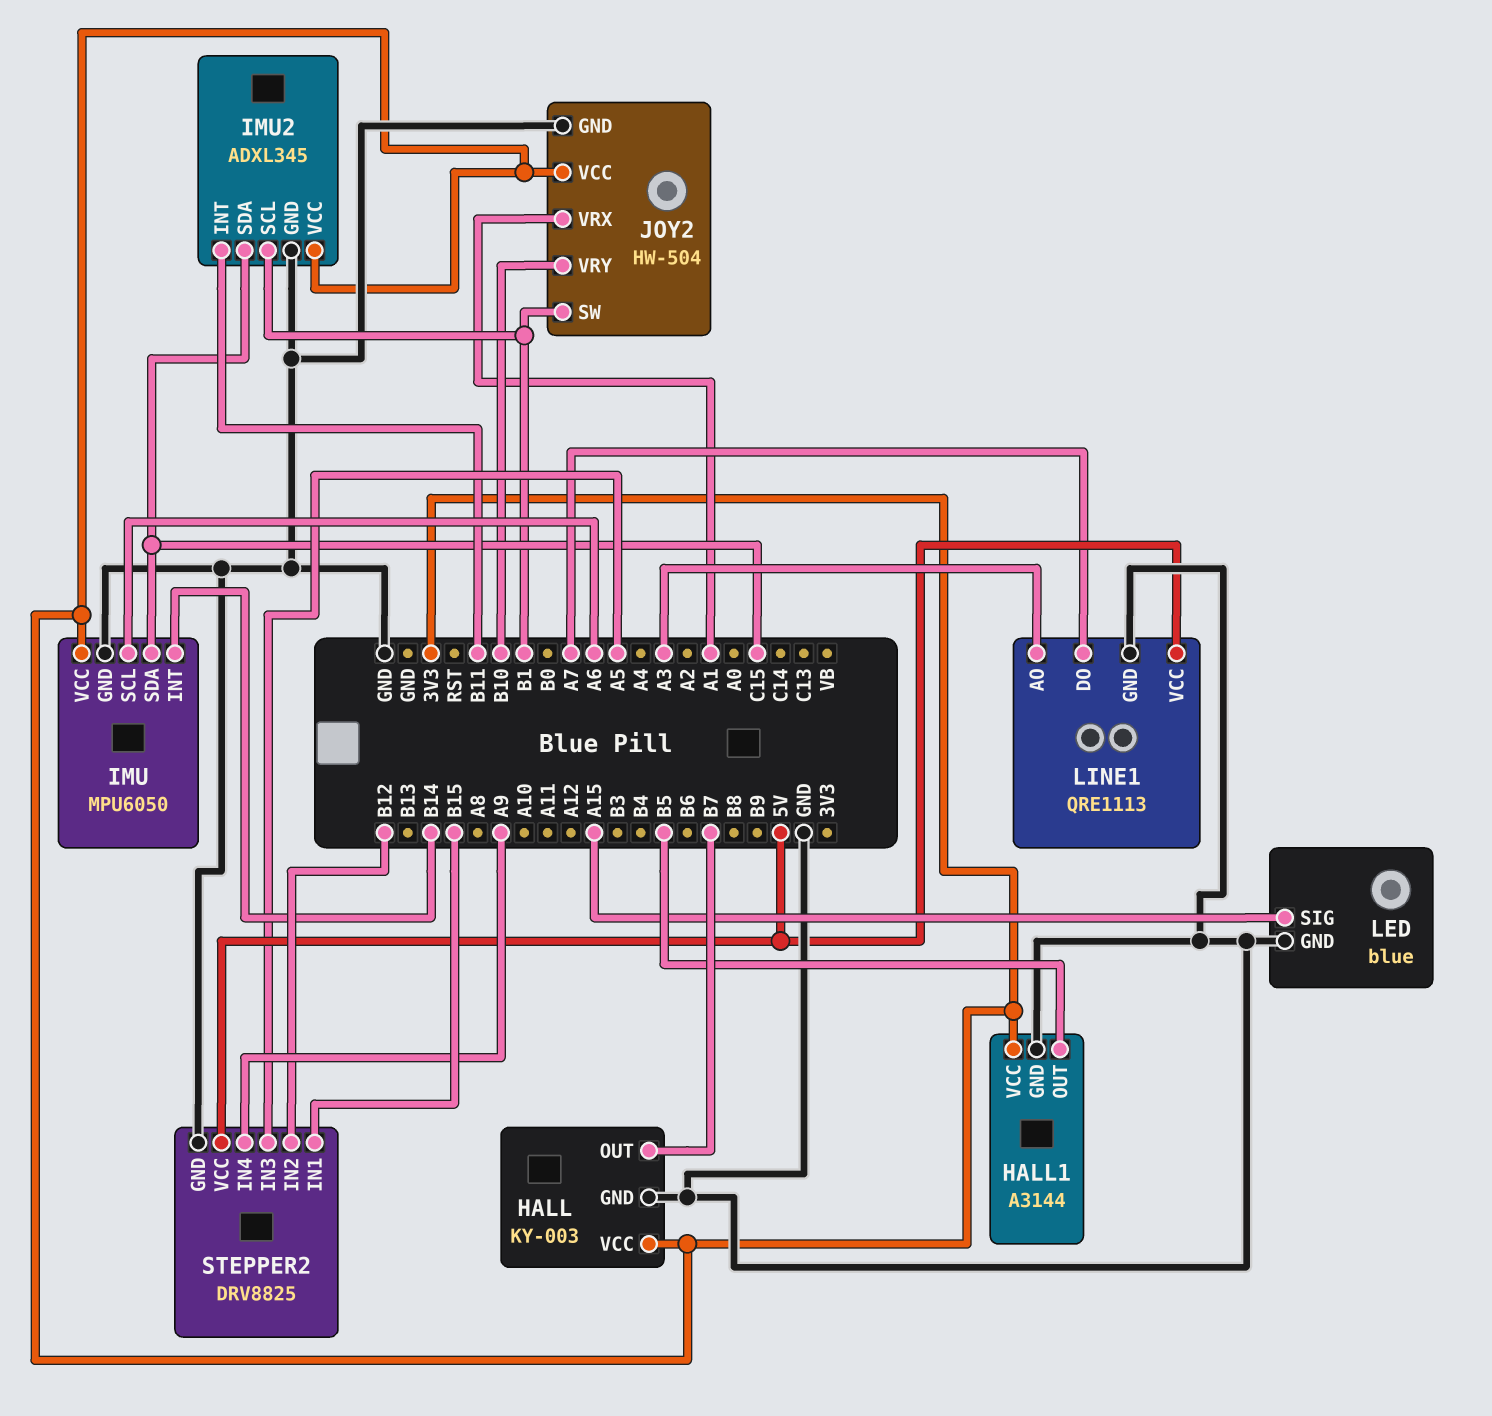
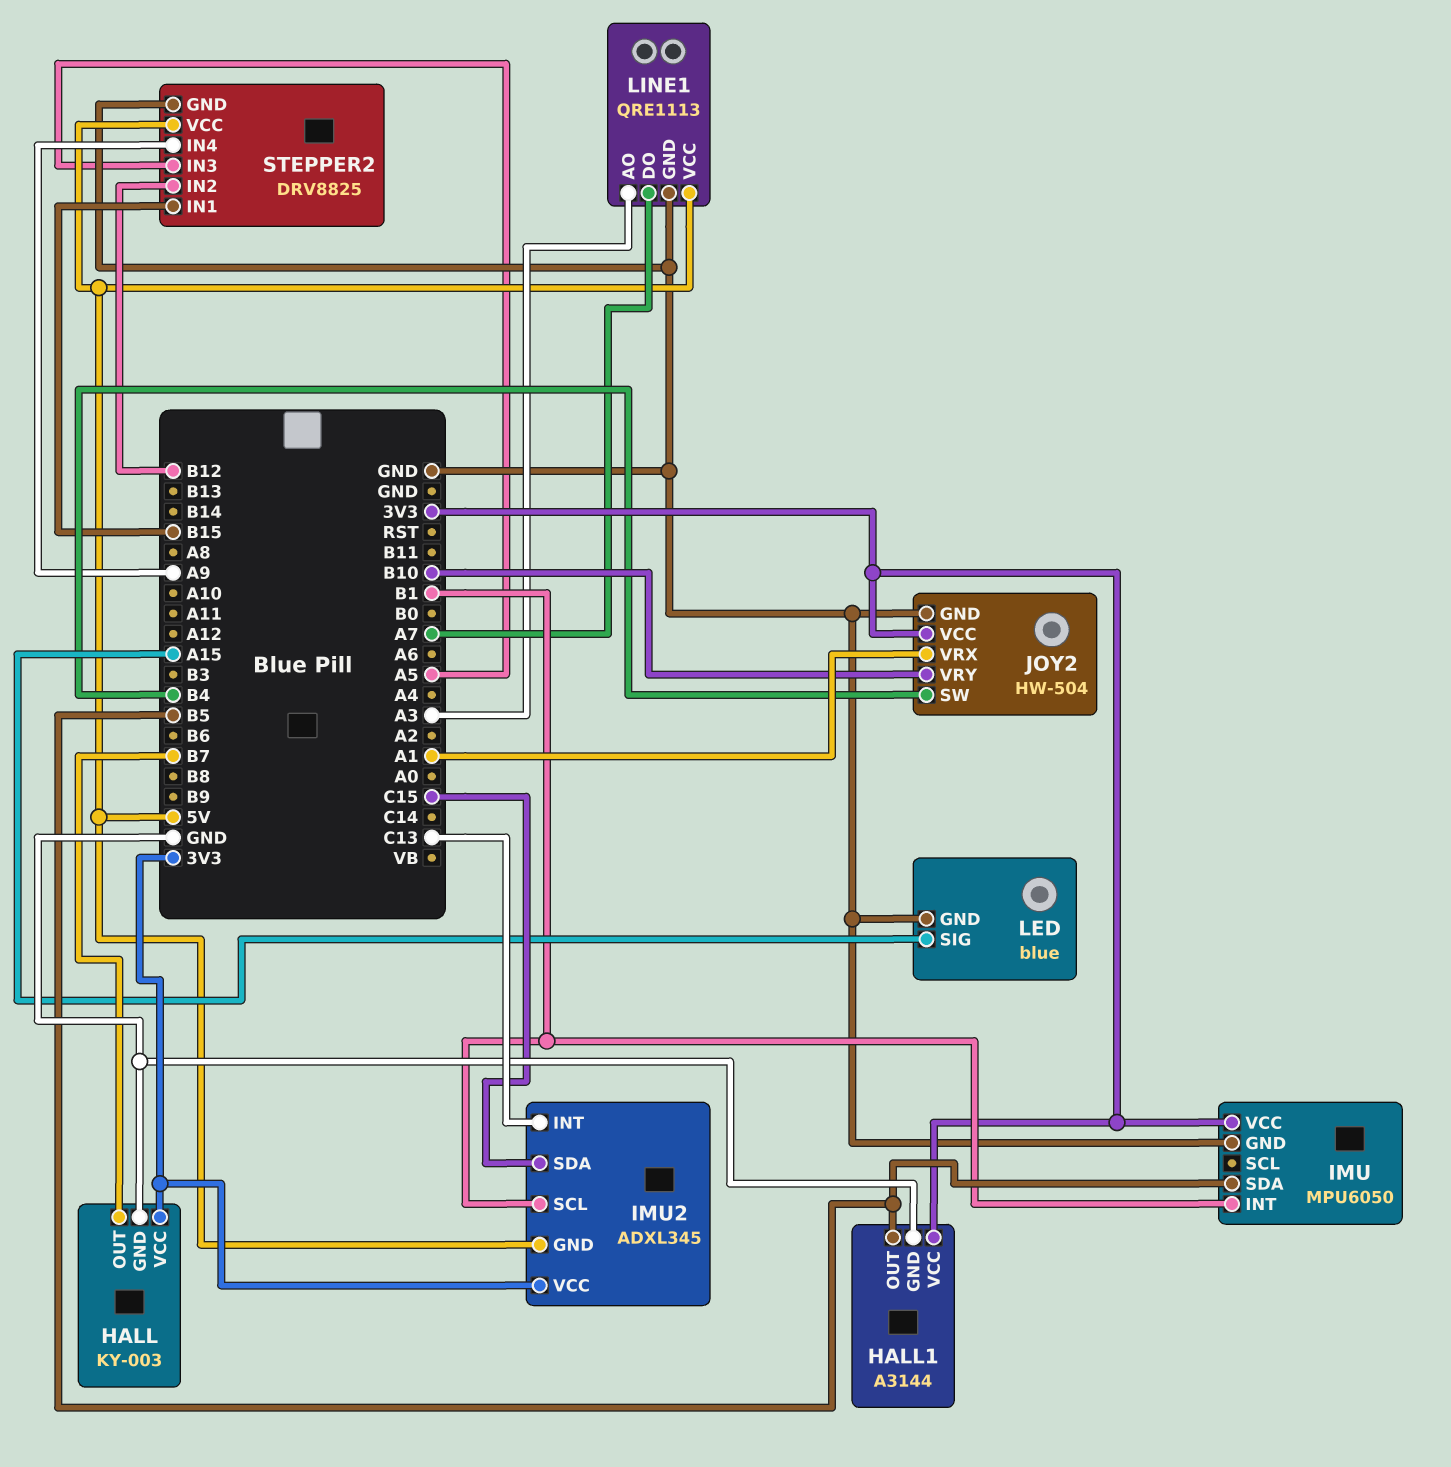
IMU pin INT: B14 -> B1
IMU pin SCL: A6 -> none
IMU pin SDA: C15 -> B5
IMU2 pin GND: GND -> 5V
IMU2 pin INT: B11 -> C13
JOY2 pin SW: B1 -> B4

